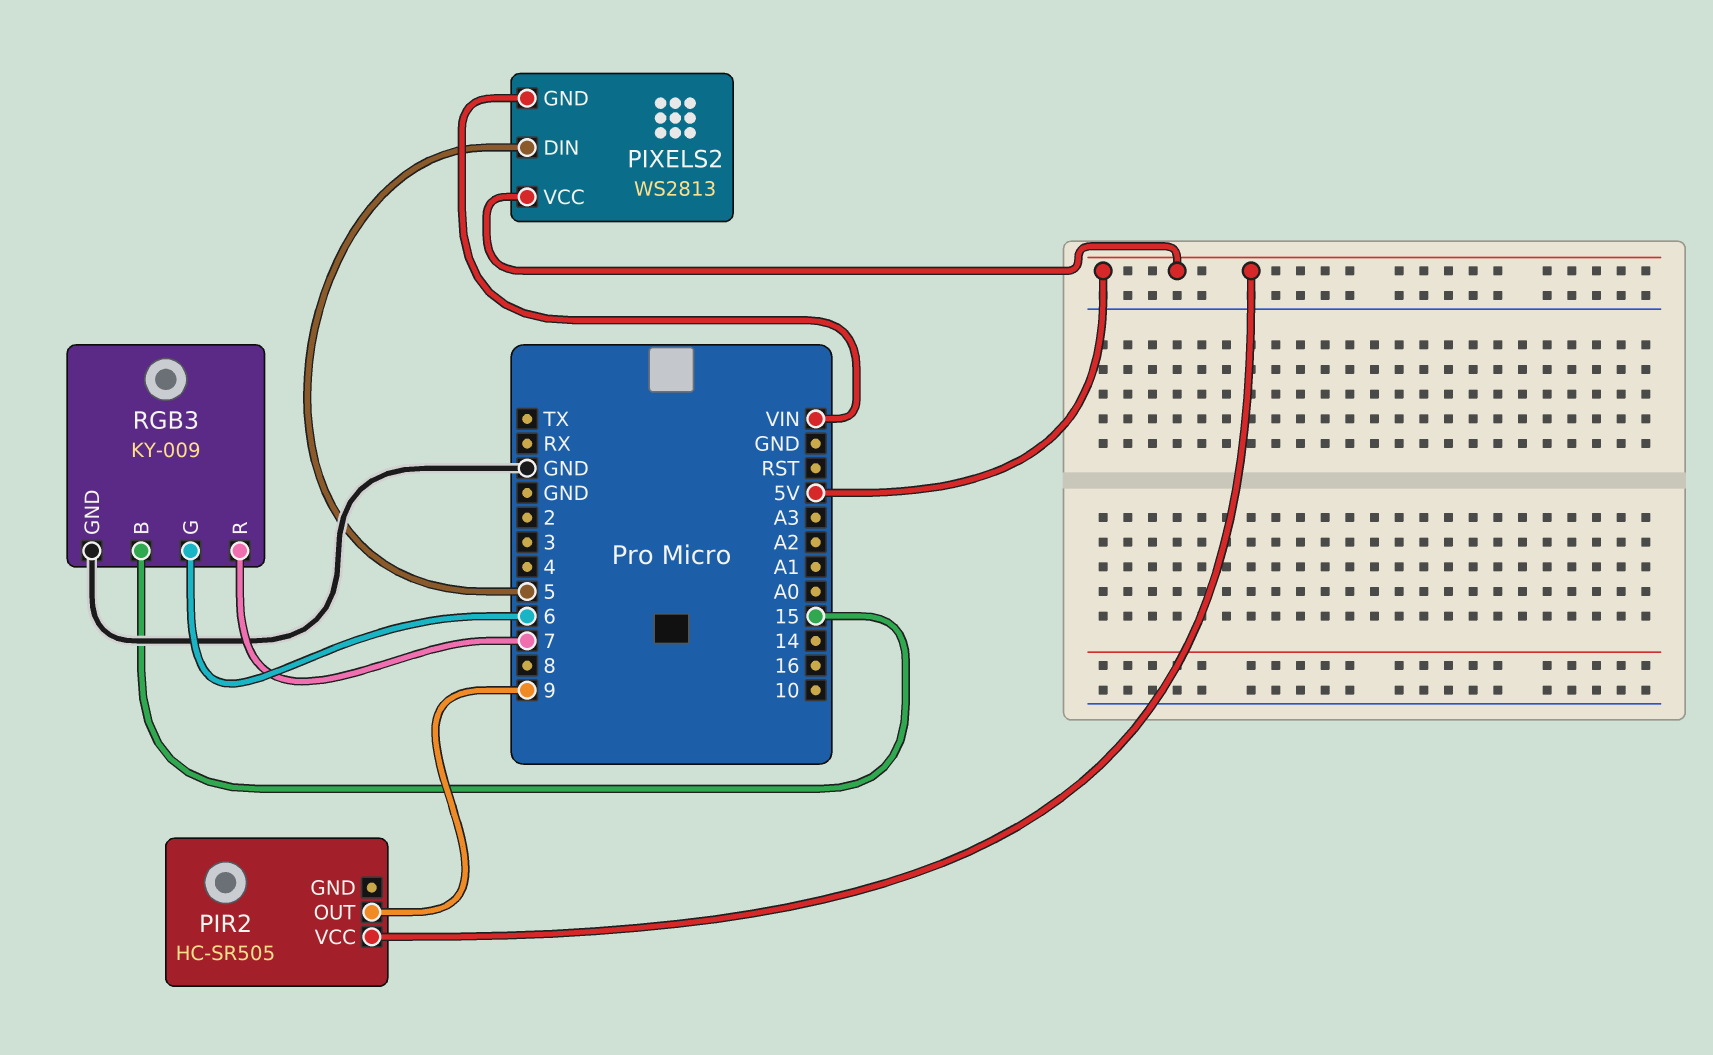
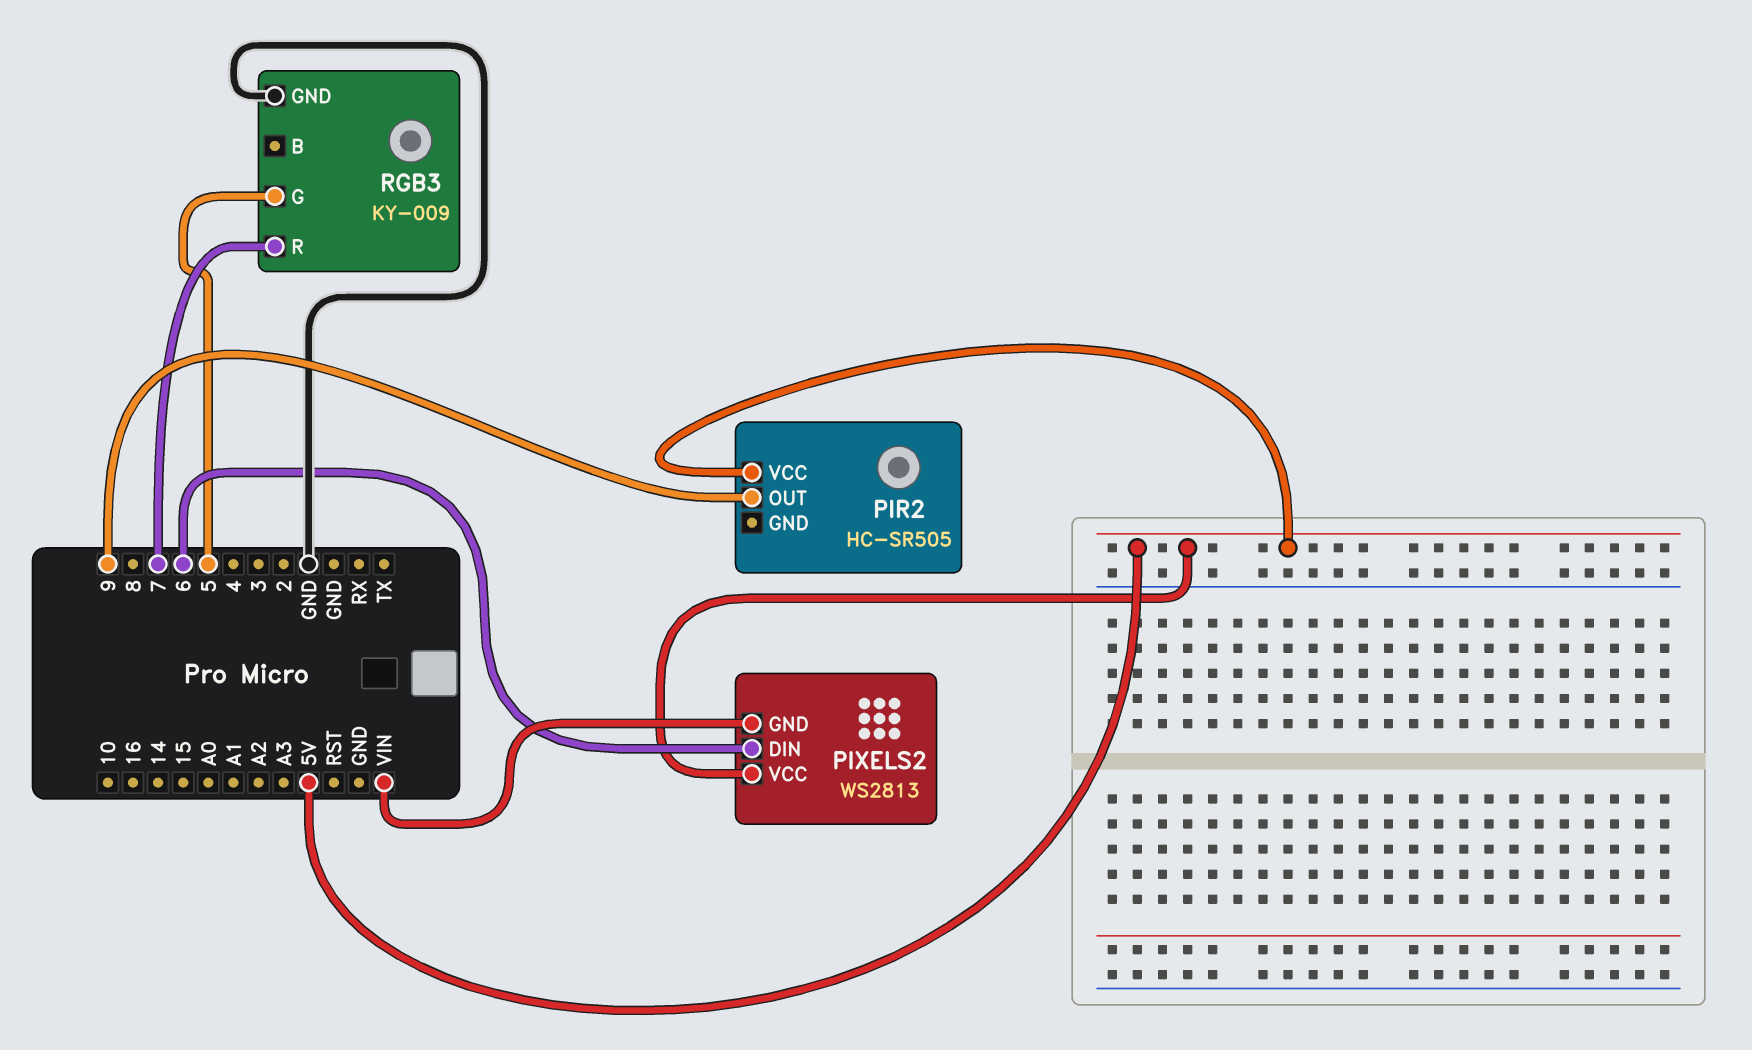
PIXELS2 pin DIN: 5 -> 6
RGB3 pin B: 15 -> none
RGB3 pin G: 6 -> 5

